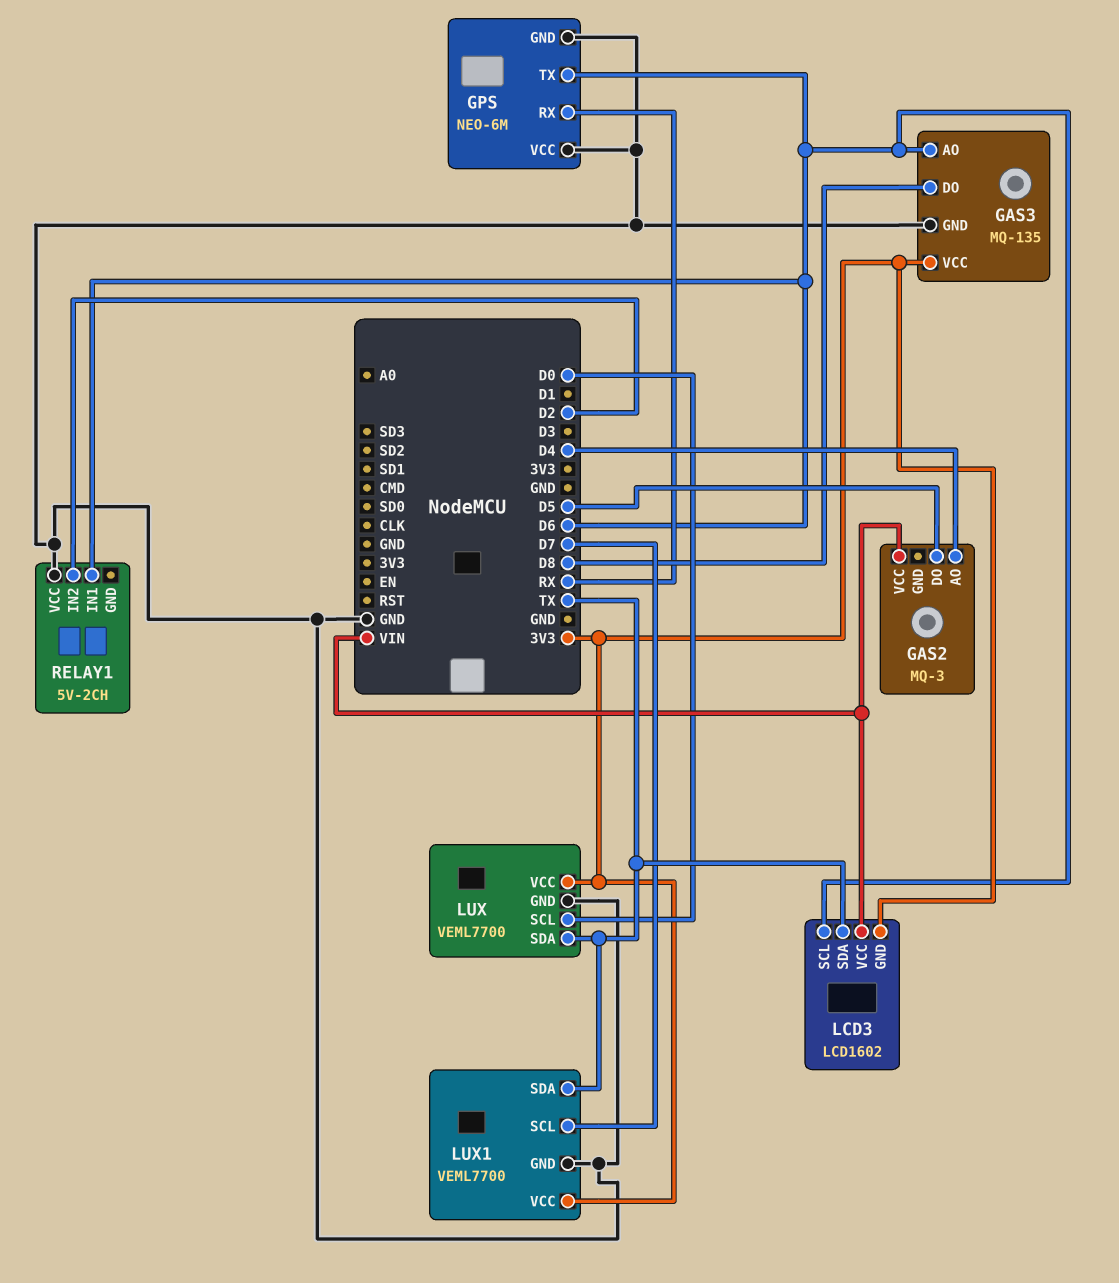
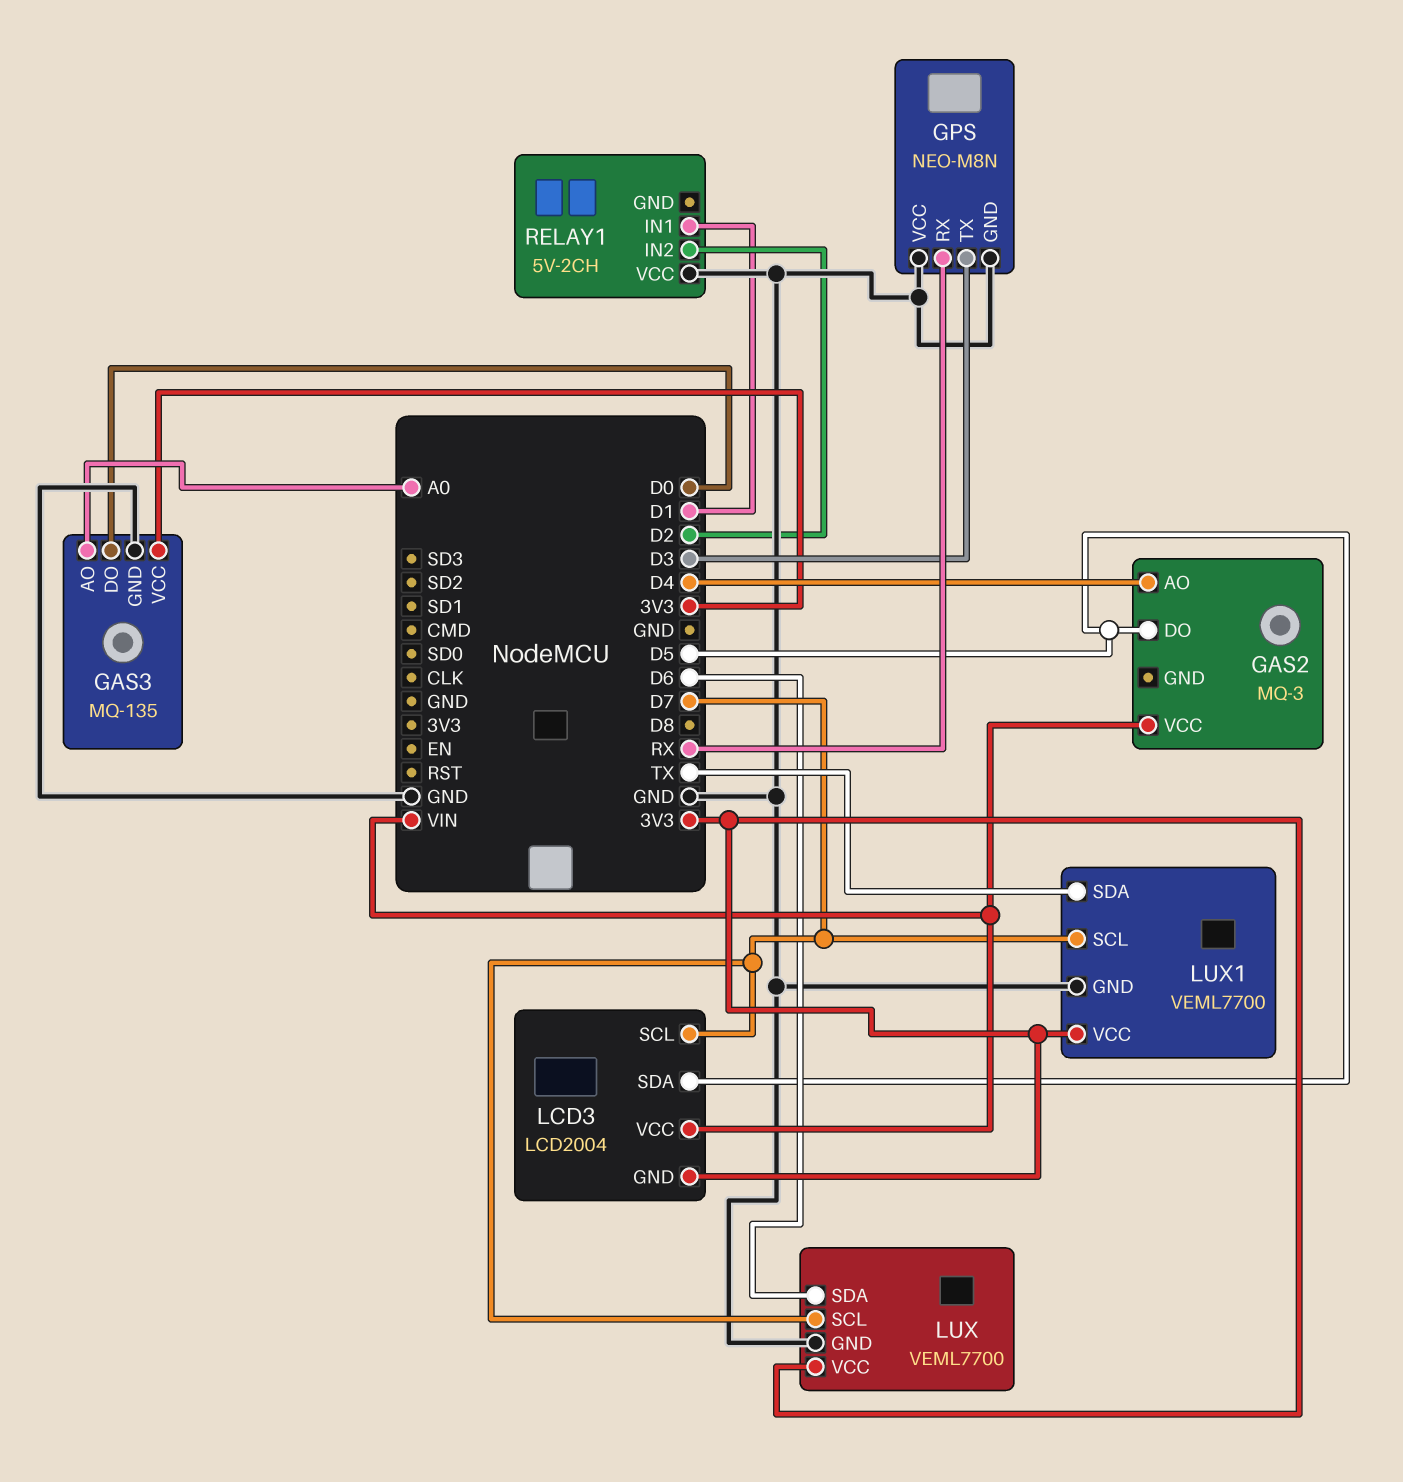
GAS3 pin AO: D6 -> A0
GAS3 pin DO: D8 -> D0
GPS: NEO-6M -> NEO-M8N
GPS pin TX: D6 -> D3
LCD3: LCD1602 -> LCD2004
LCD3 pin SCL: D6 -> D7
LCD3 pin SDA: TX -> D5
LUX pin SCL: D0 -> D7
LUX pin SDA: TX -> D6
RELAY1 pin IN1: D6 -> D1

